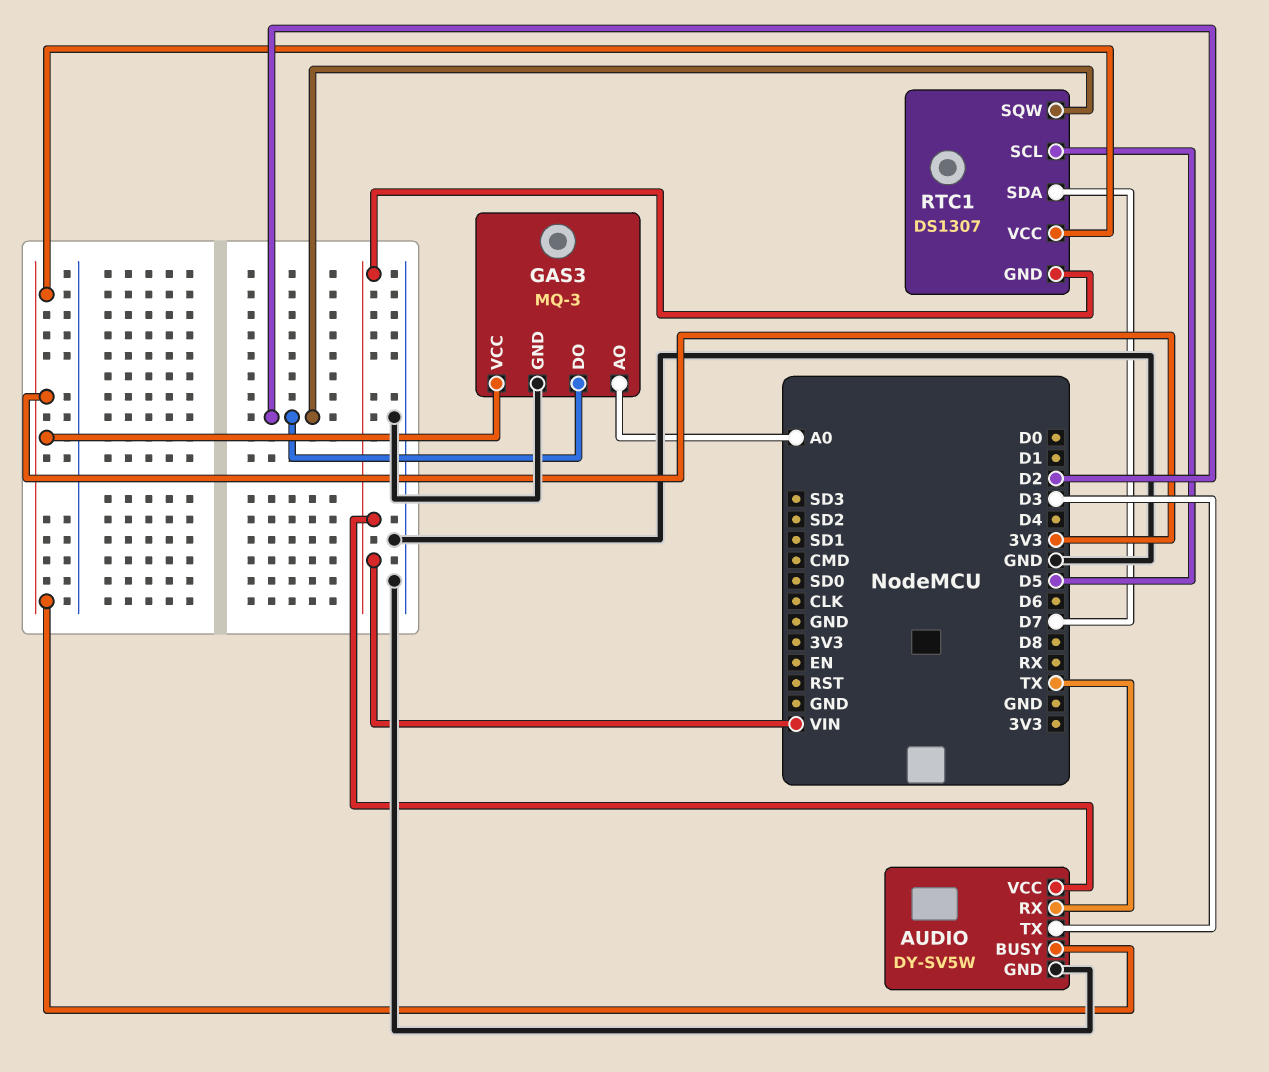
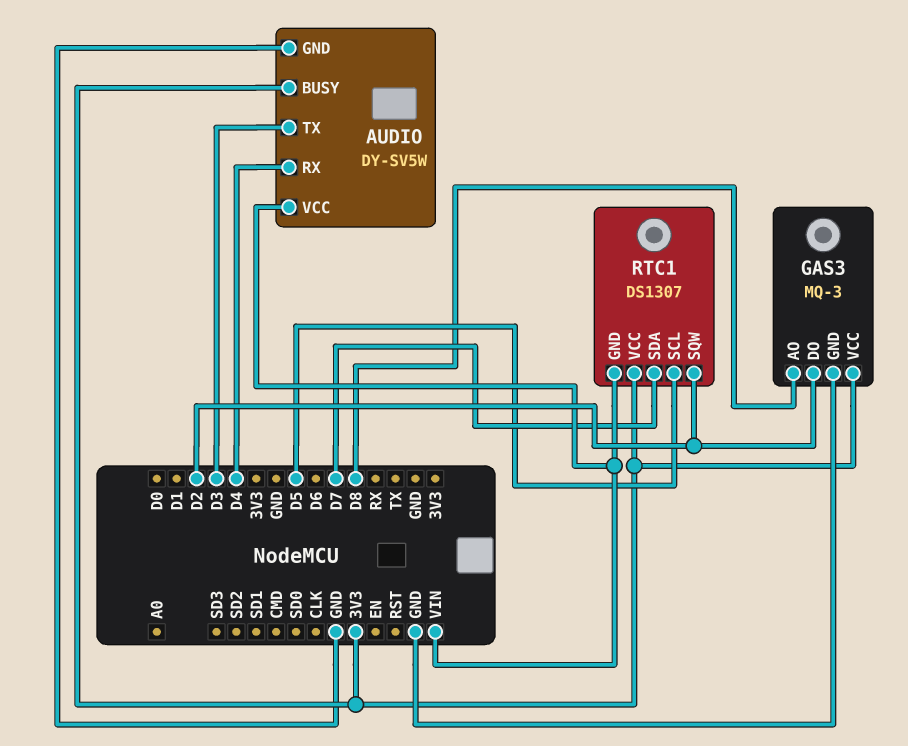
AUDIO pin RX: TX -> D4
GAS3 pin AO: A0 -> D8

